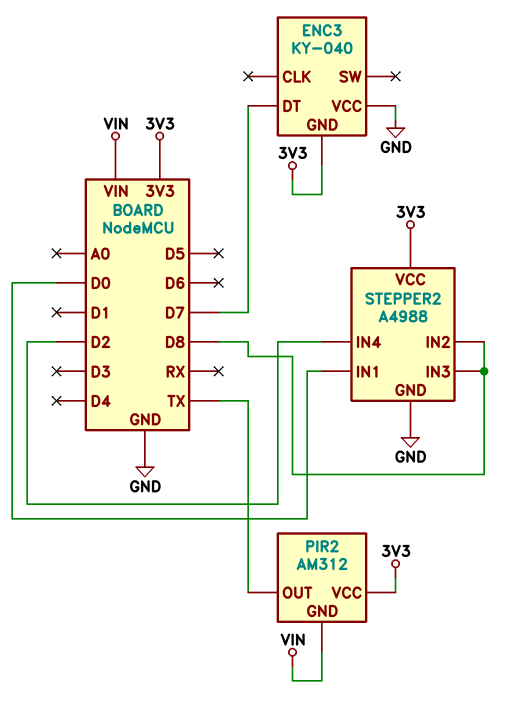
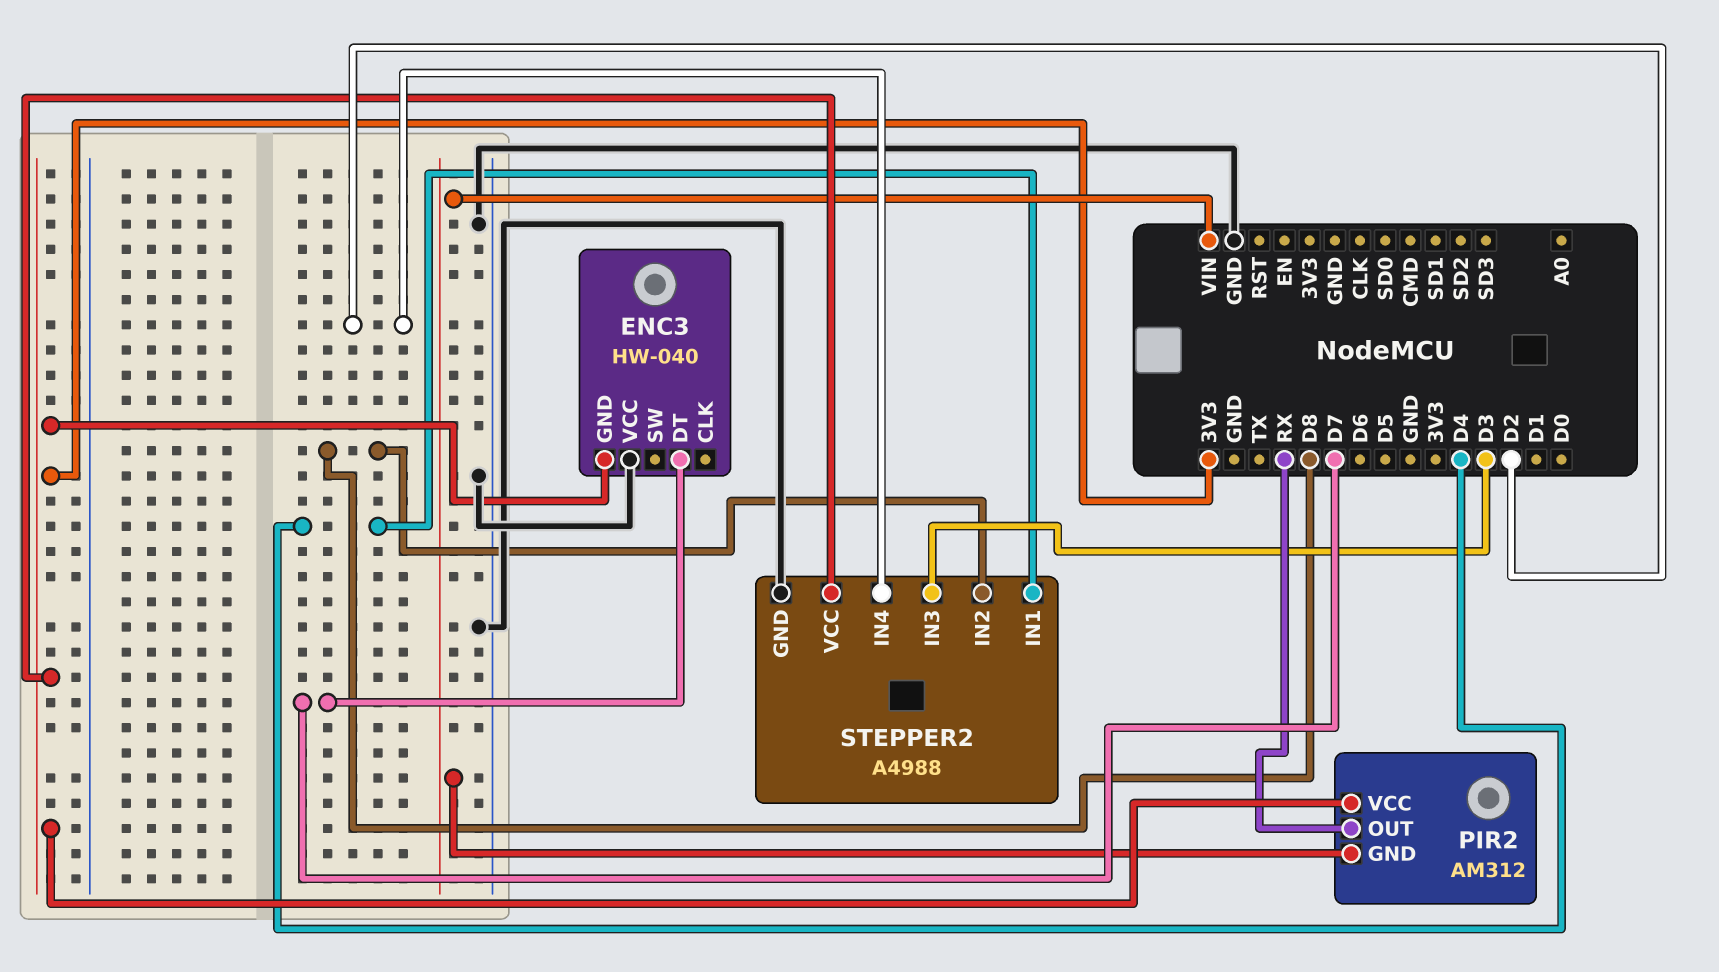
ENC3: KY-040 -> HW-040
PIR2 pin OUT: TX -> RX
STEPPER2 pin IN1: D0 -> D4
STEPPER2 pin IN3: D8 -> D3

